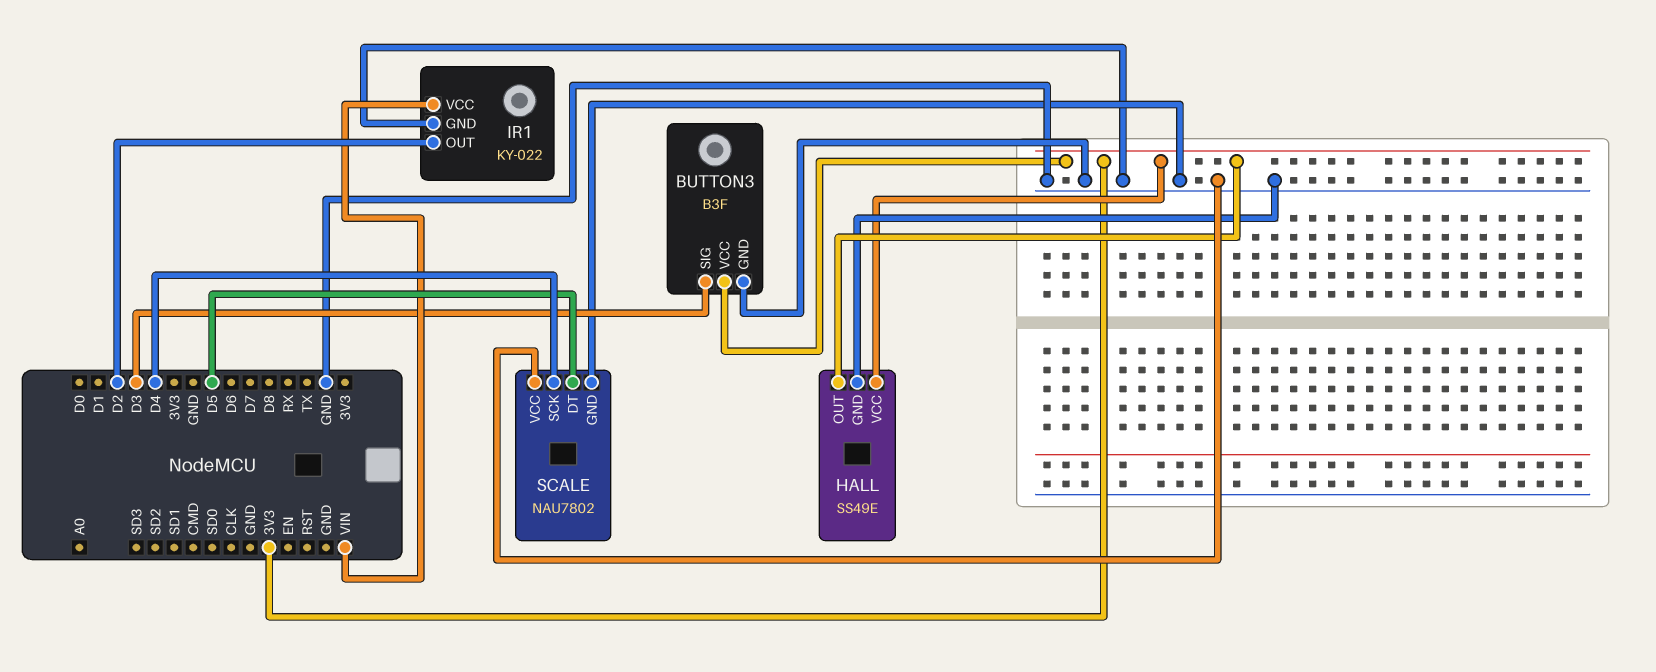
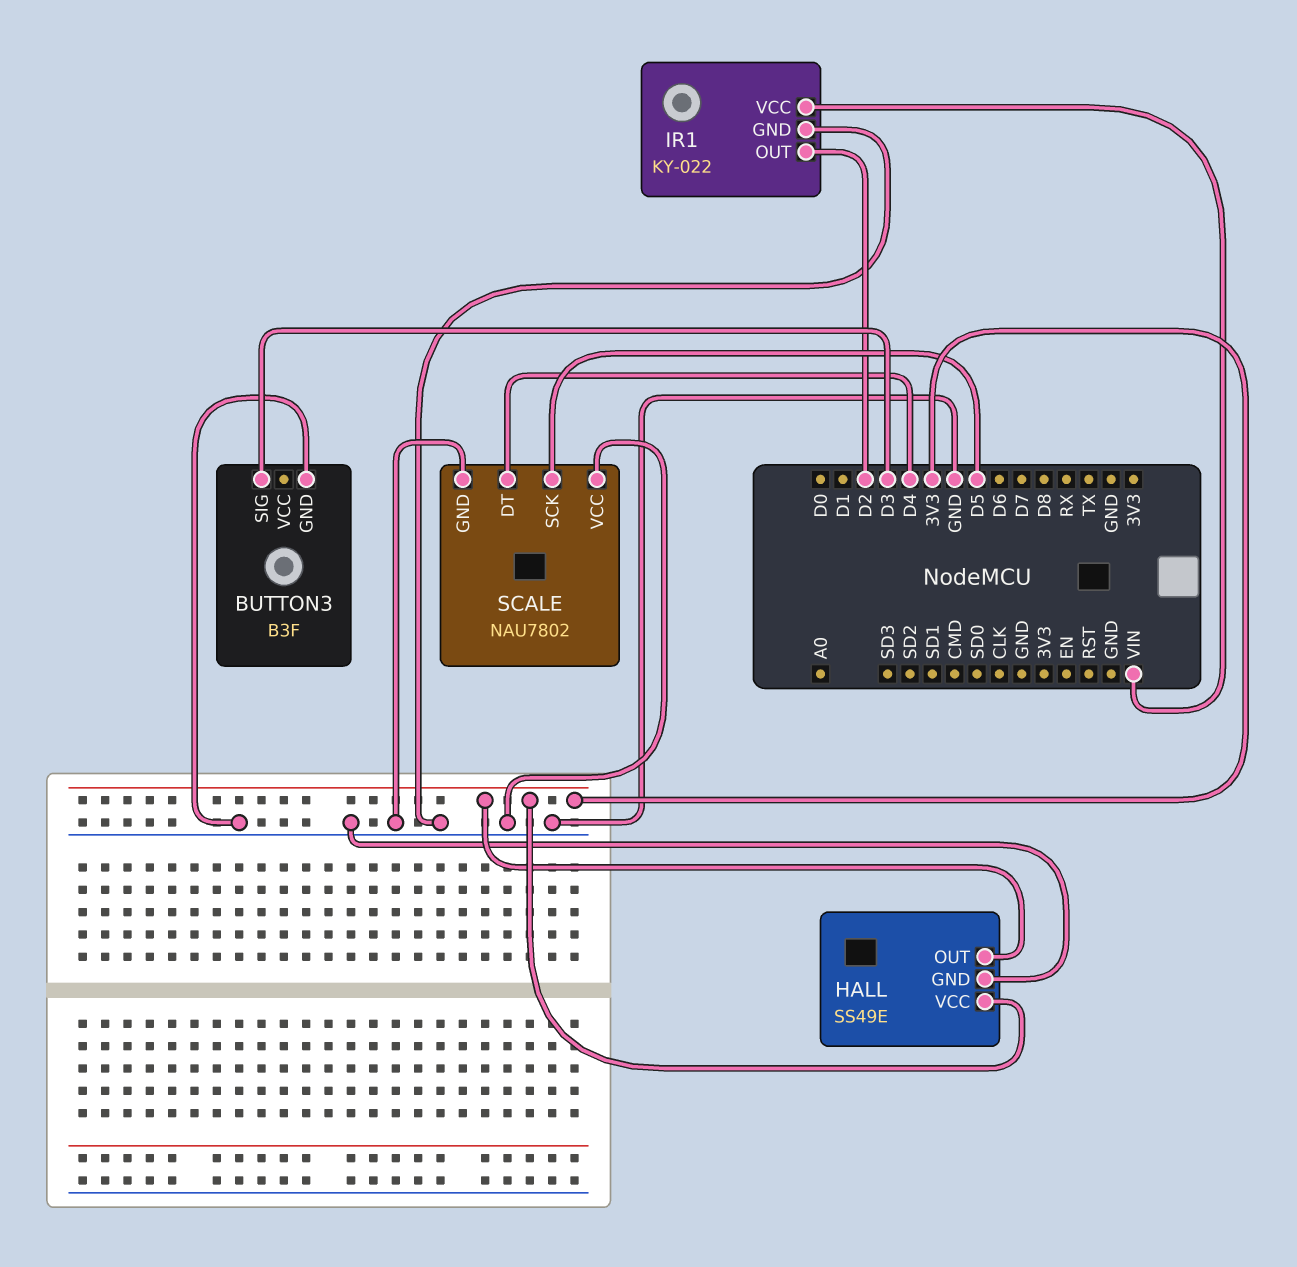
BUTTON3 pin VCC: 3V3 -> none
SCALE pin DT: D5 -> D4
SCALE pin SCK: D4 -> D5

